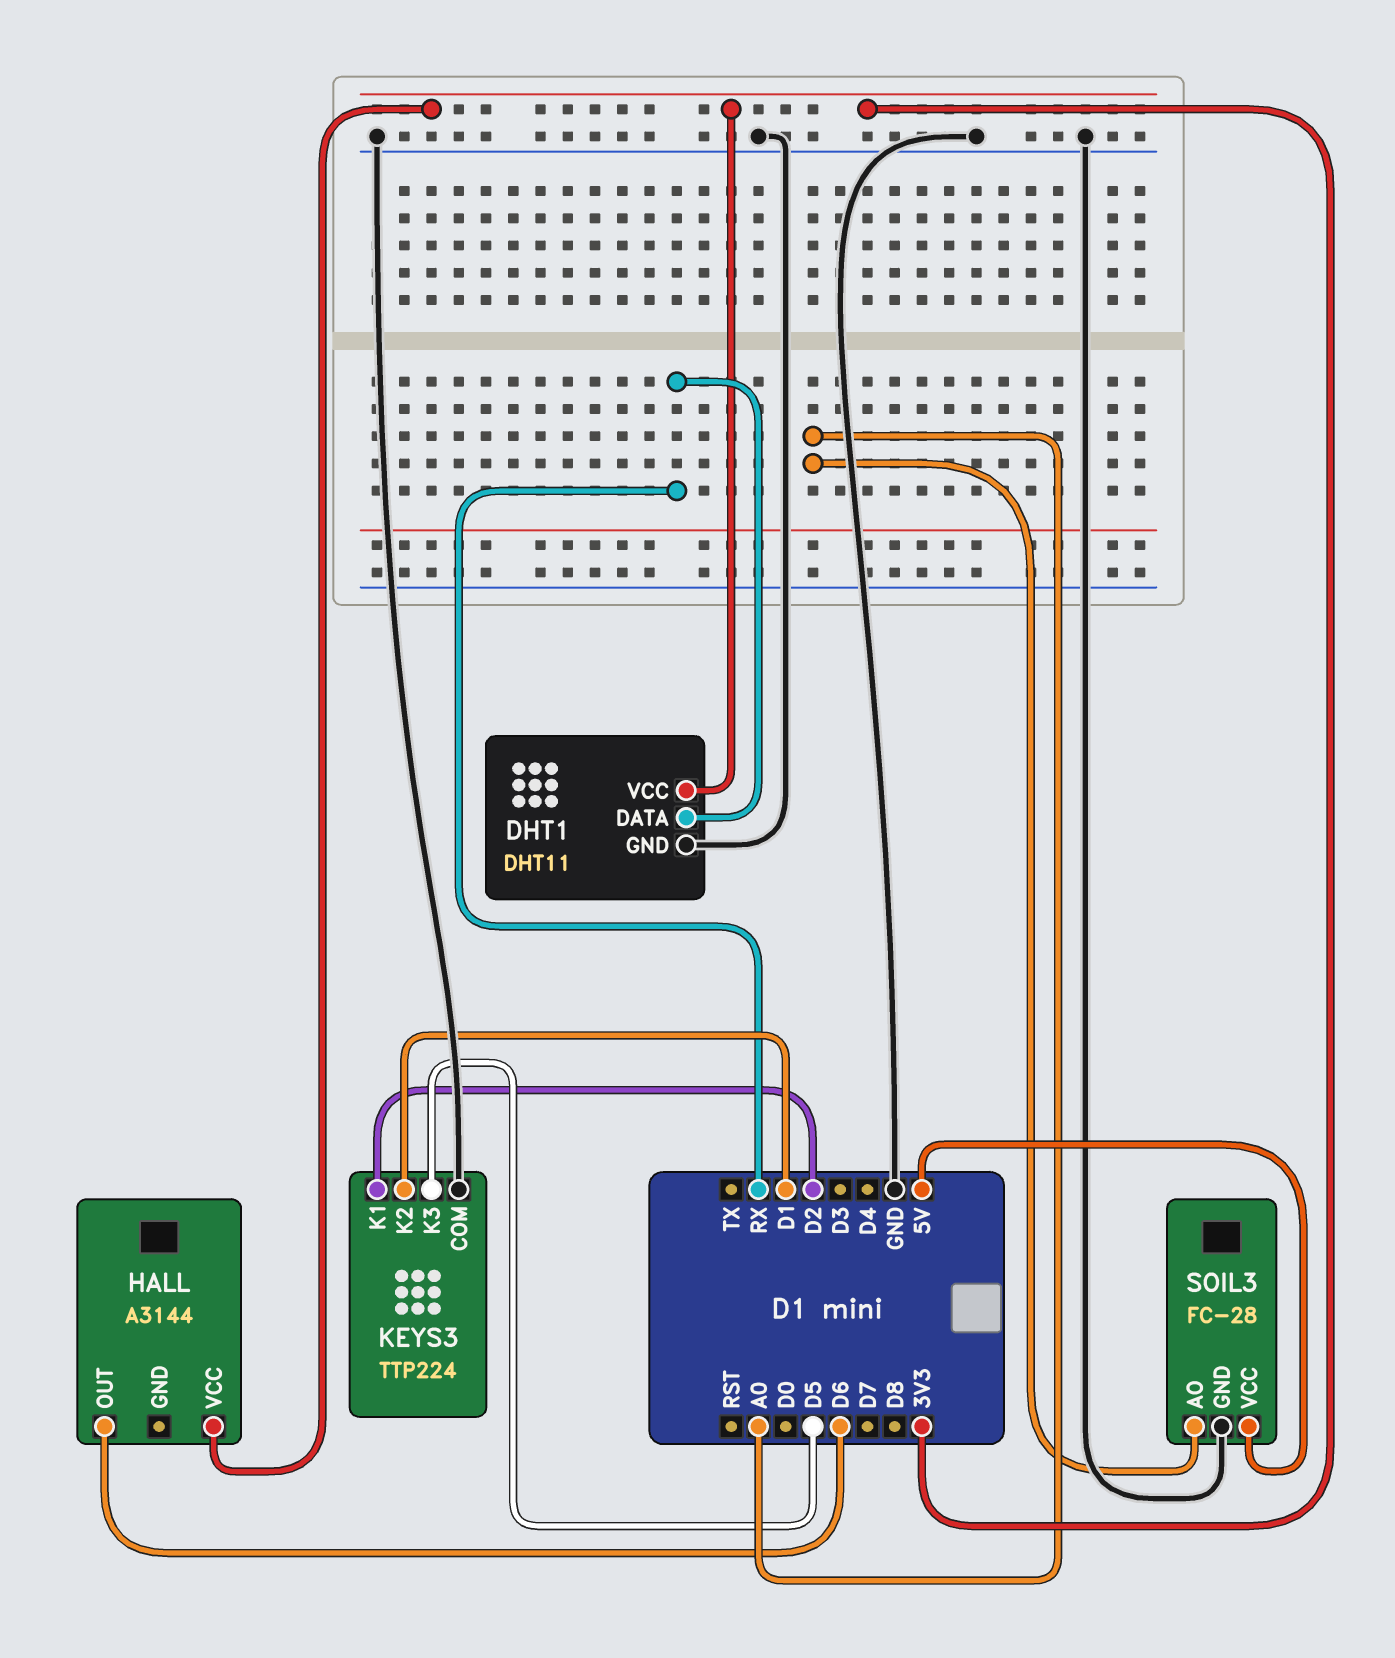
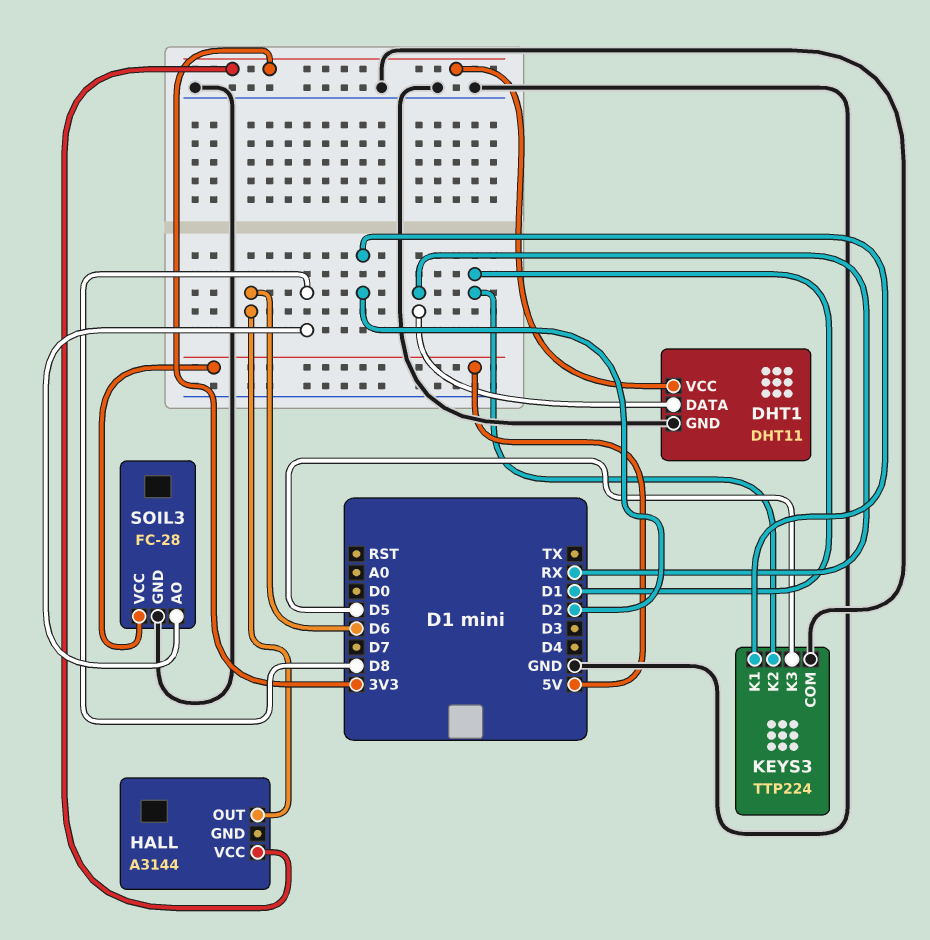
SOIL3 pin AO: A0 -> D8

